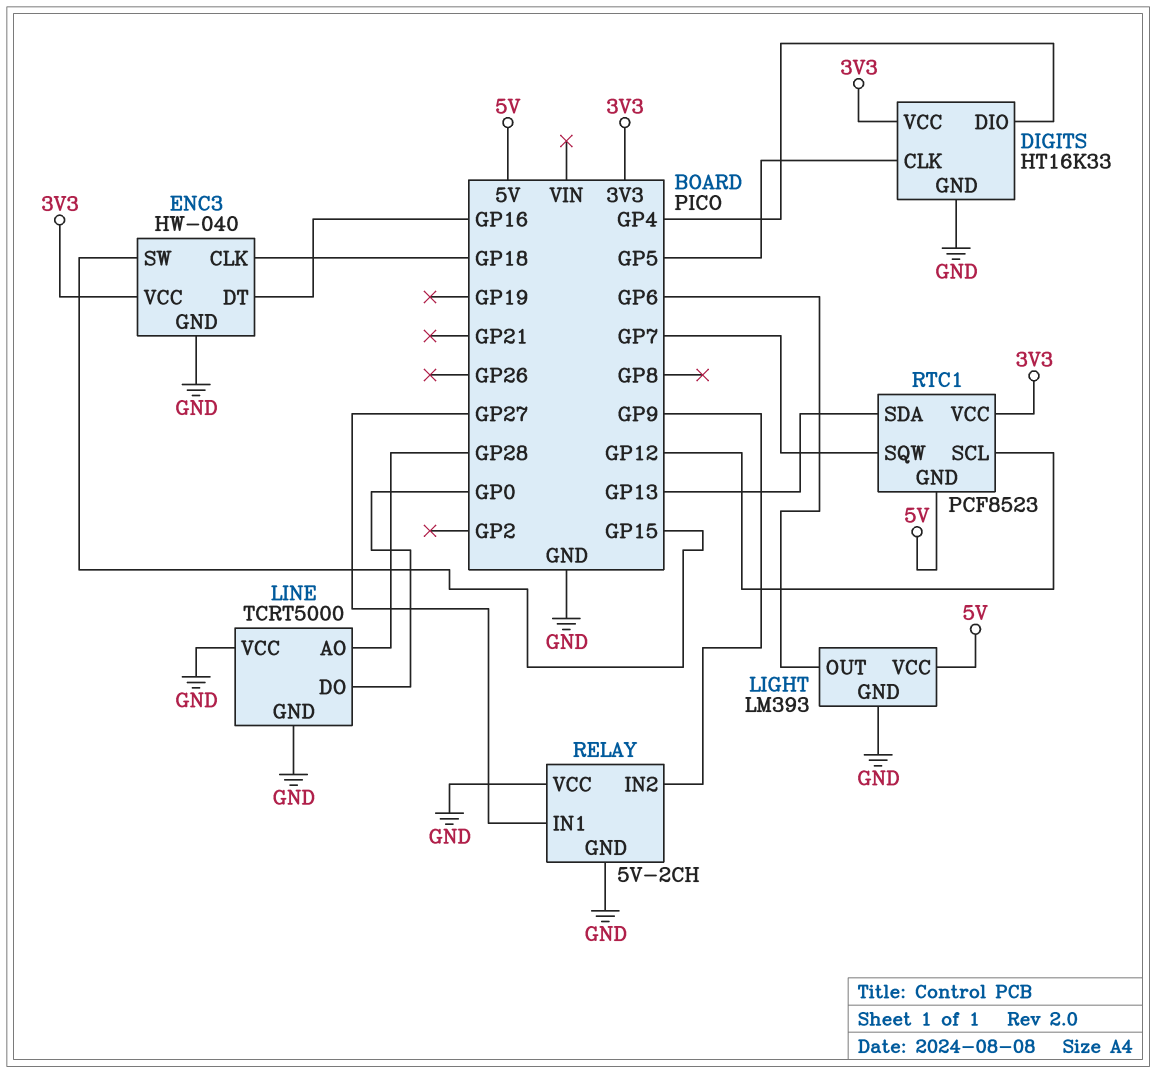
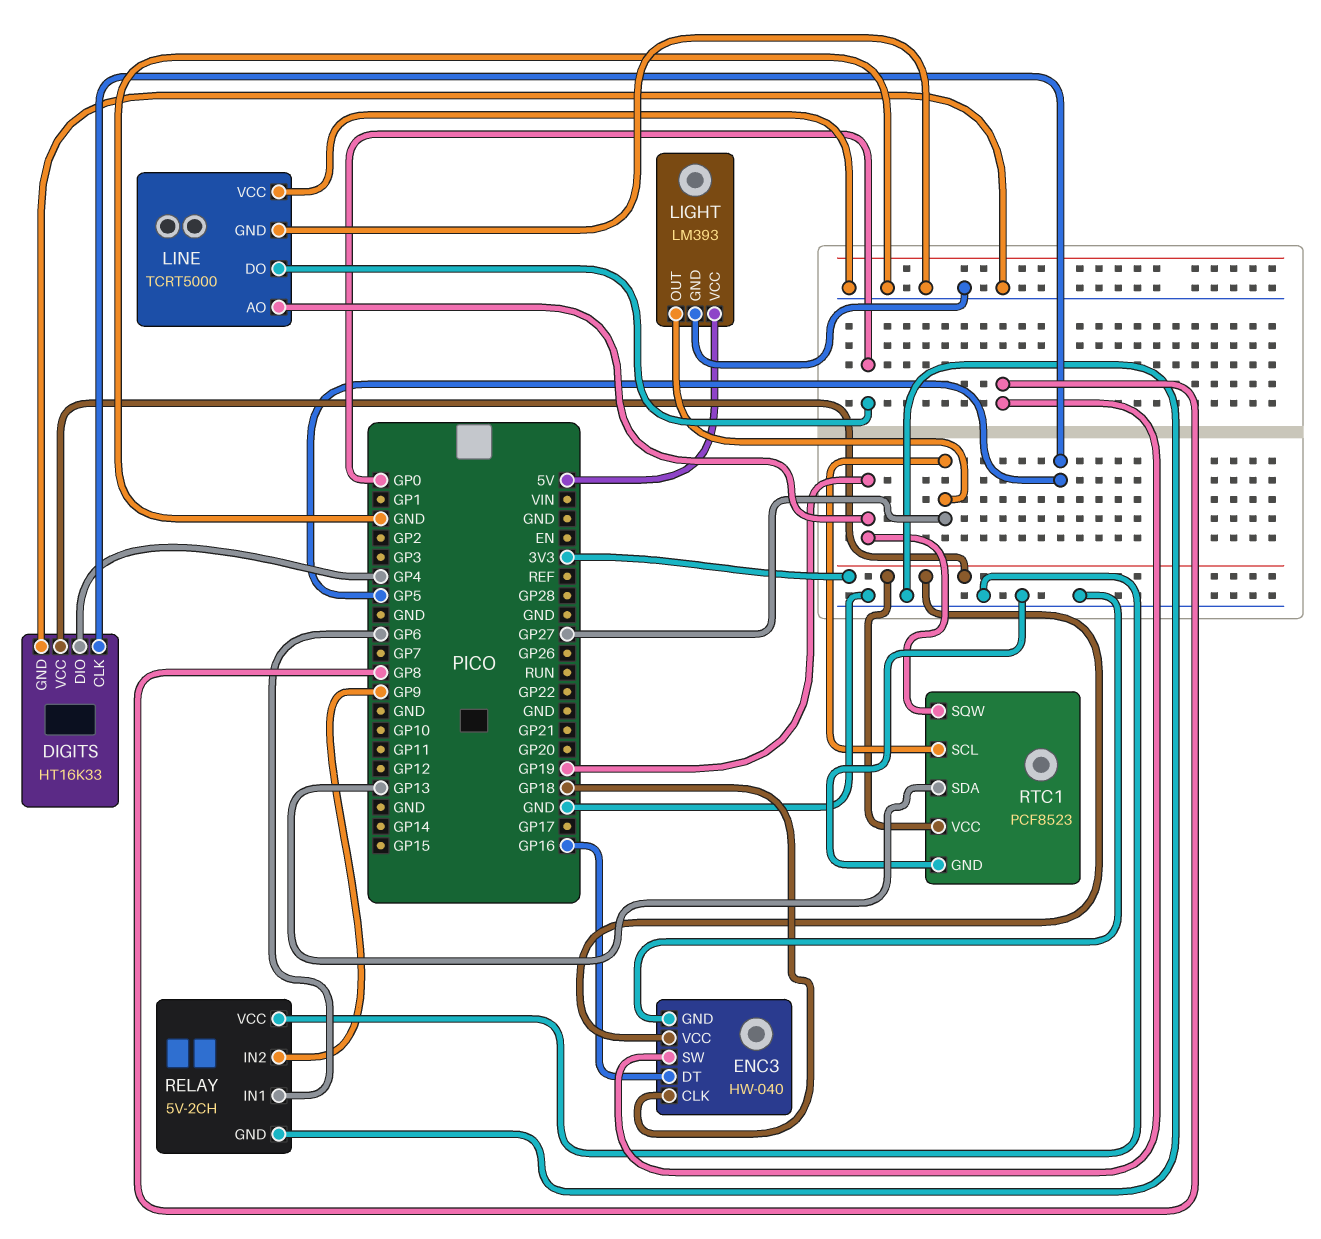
ENC3 pin SW: GP15 -> GP8
LIGHT pin OUT: GP6 -> GP27
LINE pin AO: GP28 -> GP19
RELAY pin IN1: GP27 -> GP6
RTC1 pin GND: 5V -> GND
RTC1 pin SCL: GP12 -> GP27
RTC1 pin SQW: GP7 -> GP19

